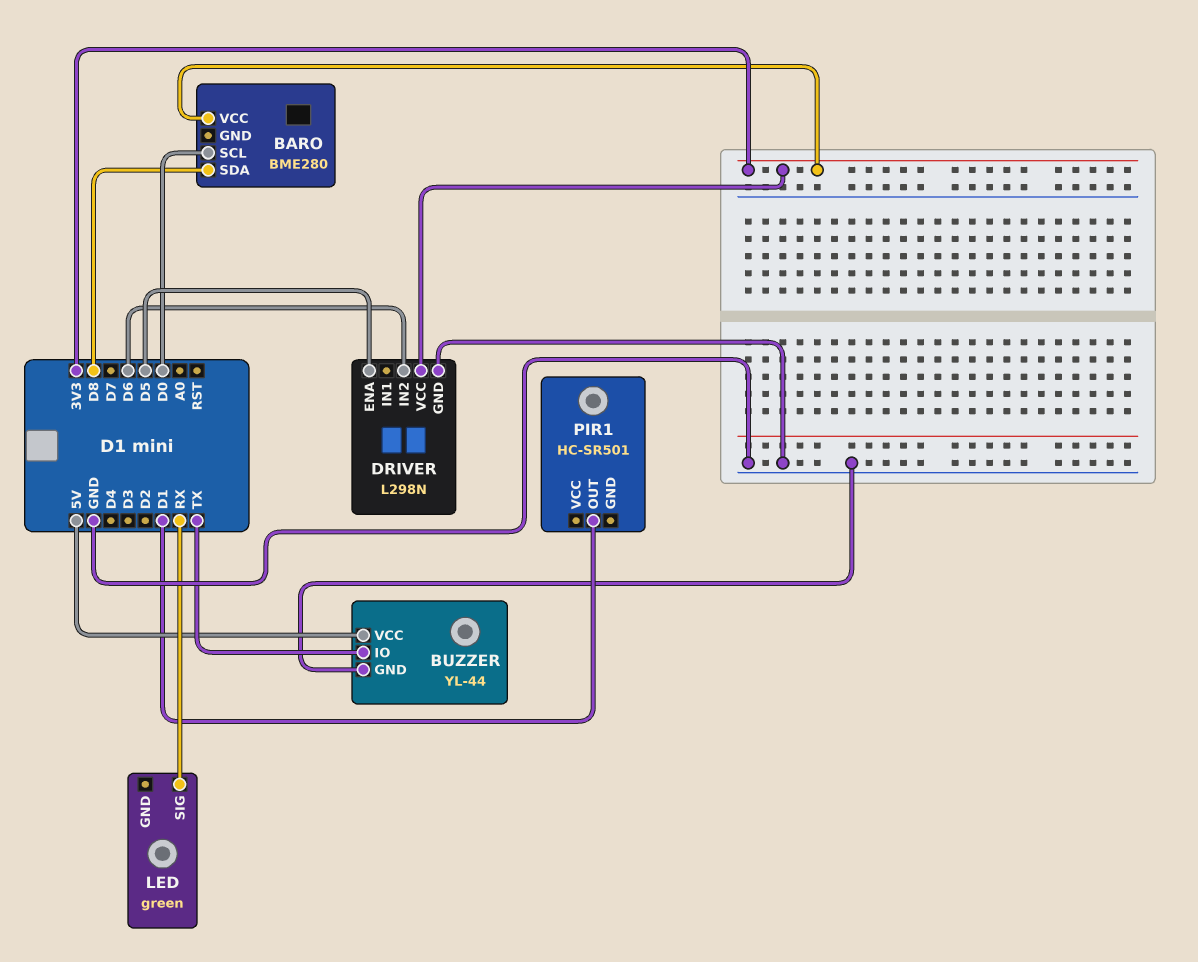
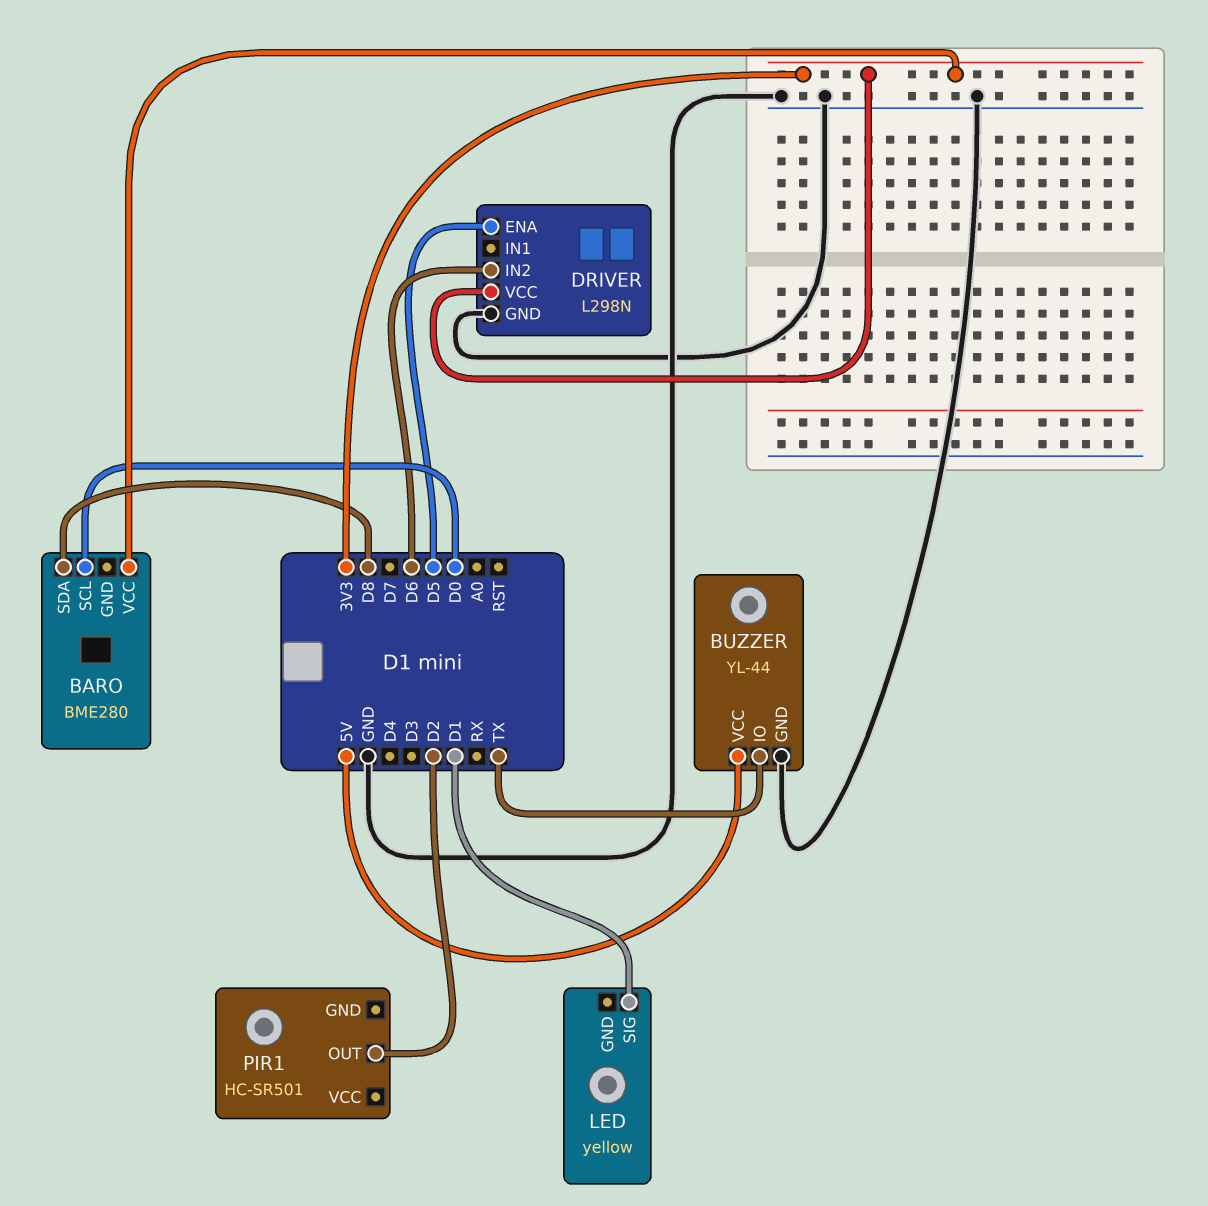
LED: green -> yellow
LED pin SIG: RX -> D1
PIR1 pin OUT: D1 -> D2

